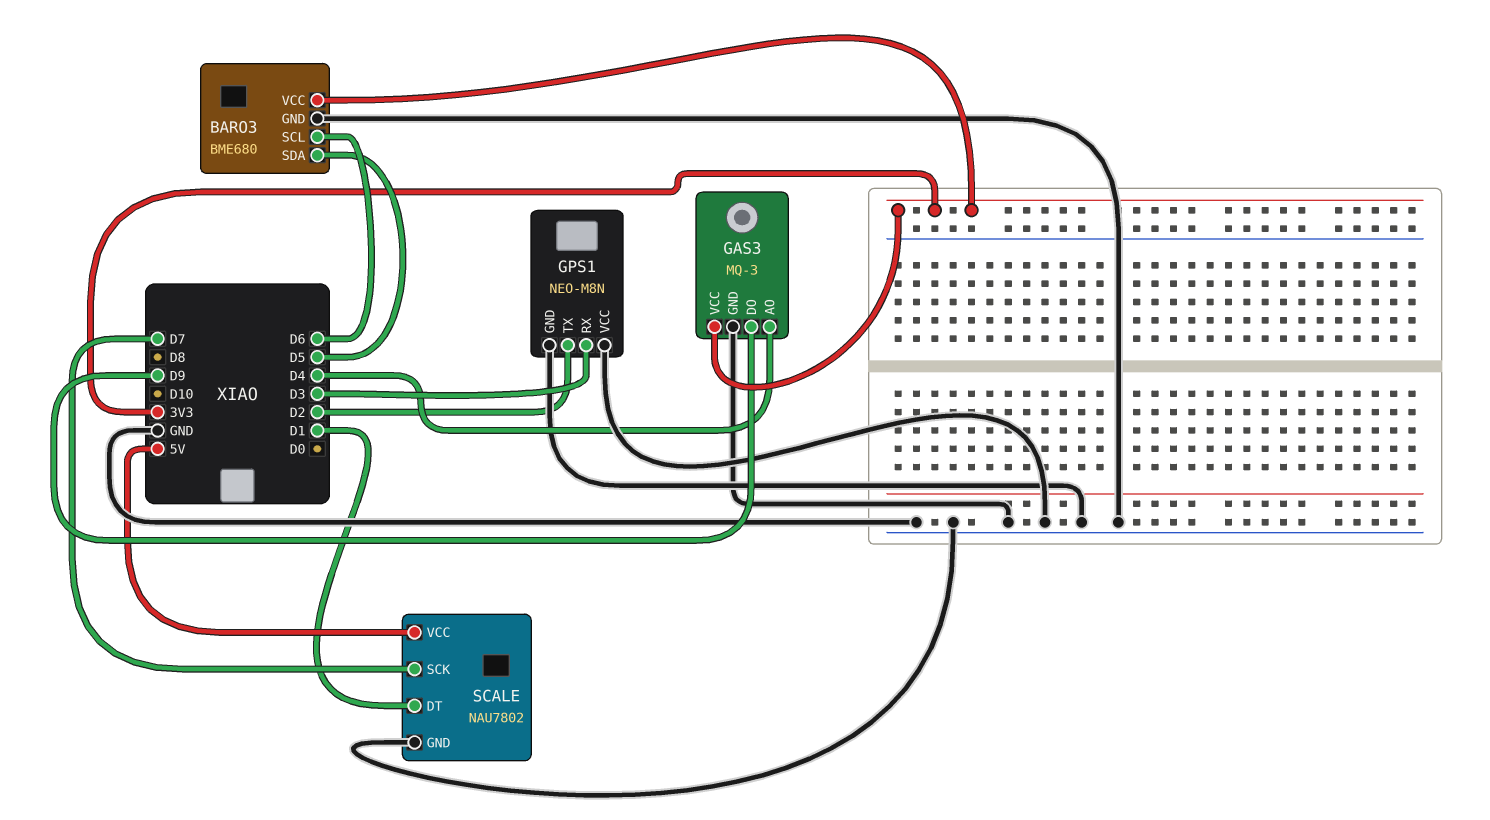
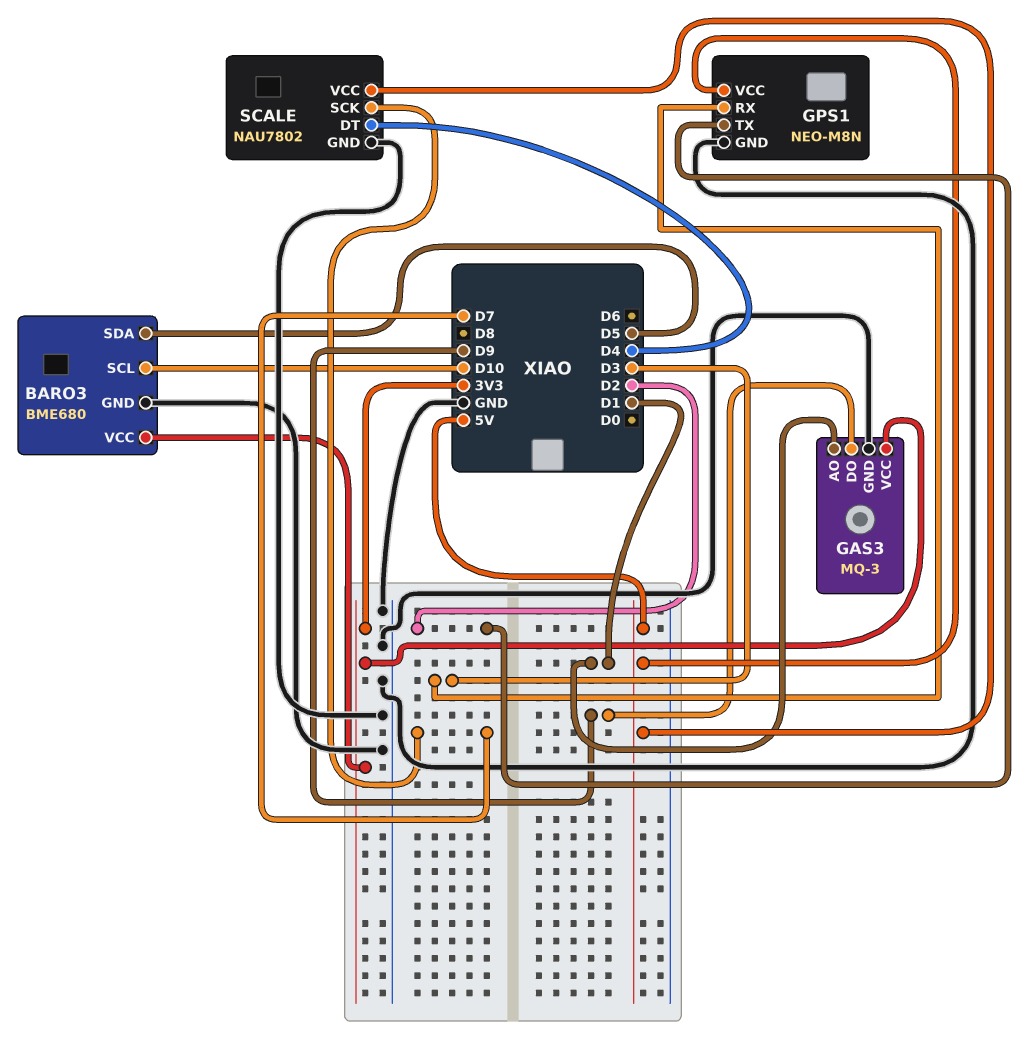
BARO3 pin SCL: D6 -> D10
GAS3 pin AO: D4 -> D1
GPS1 pin VCC: GND -> 5V
SCALE pin DT: D1 -> D4

